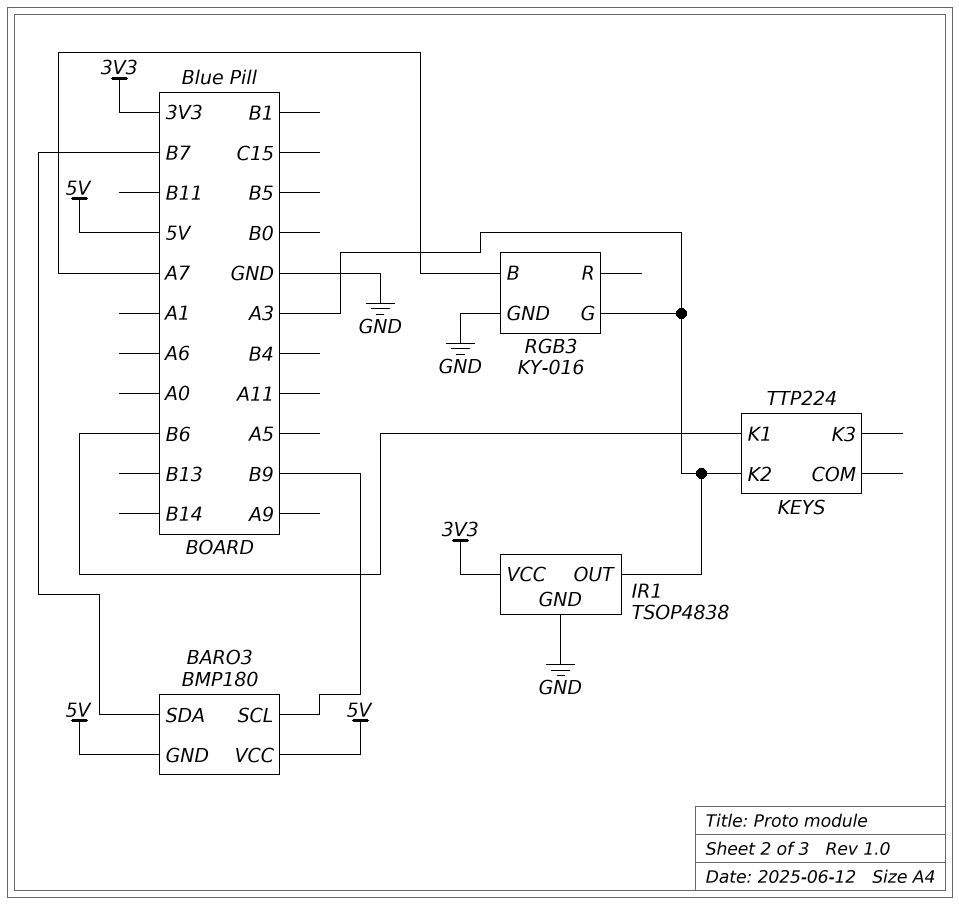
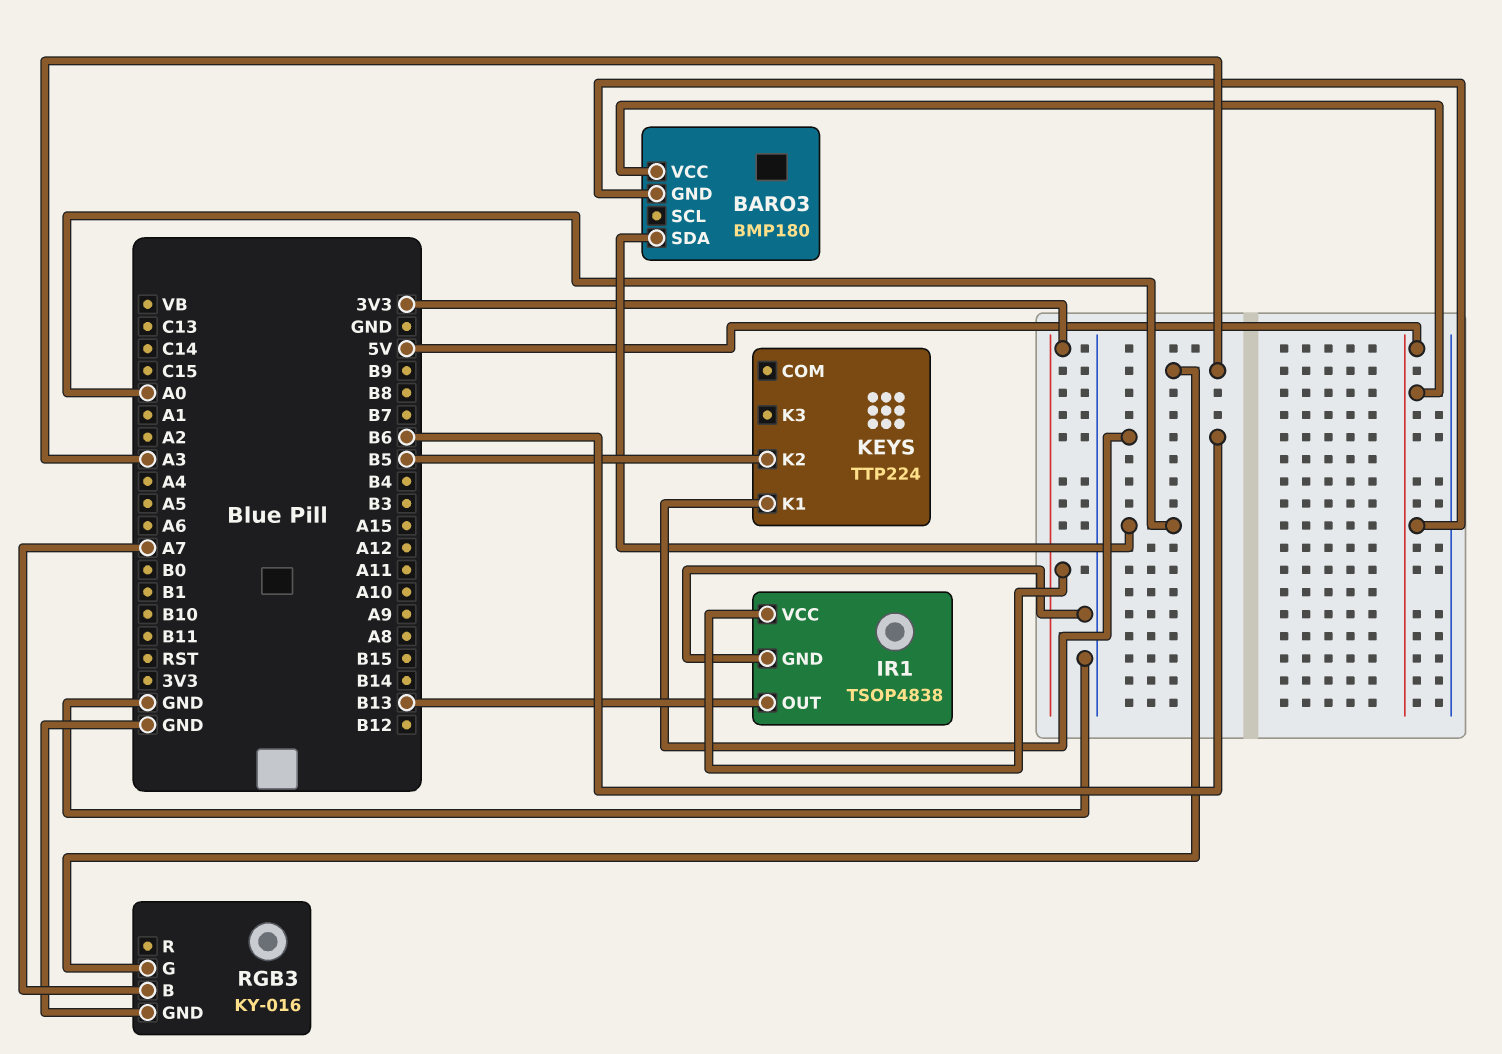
BARO3 pin SCL: B9 -> none
BARO3 pin SDA: B7 -> A0
IR1 pin OUT: A3 -> B13
KEYS pin K2: A3 -> B5

